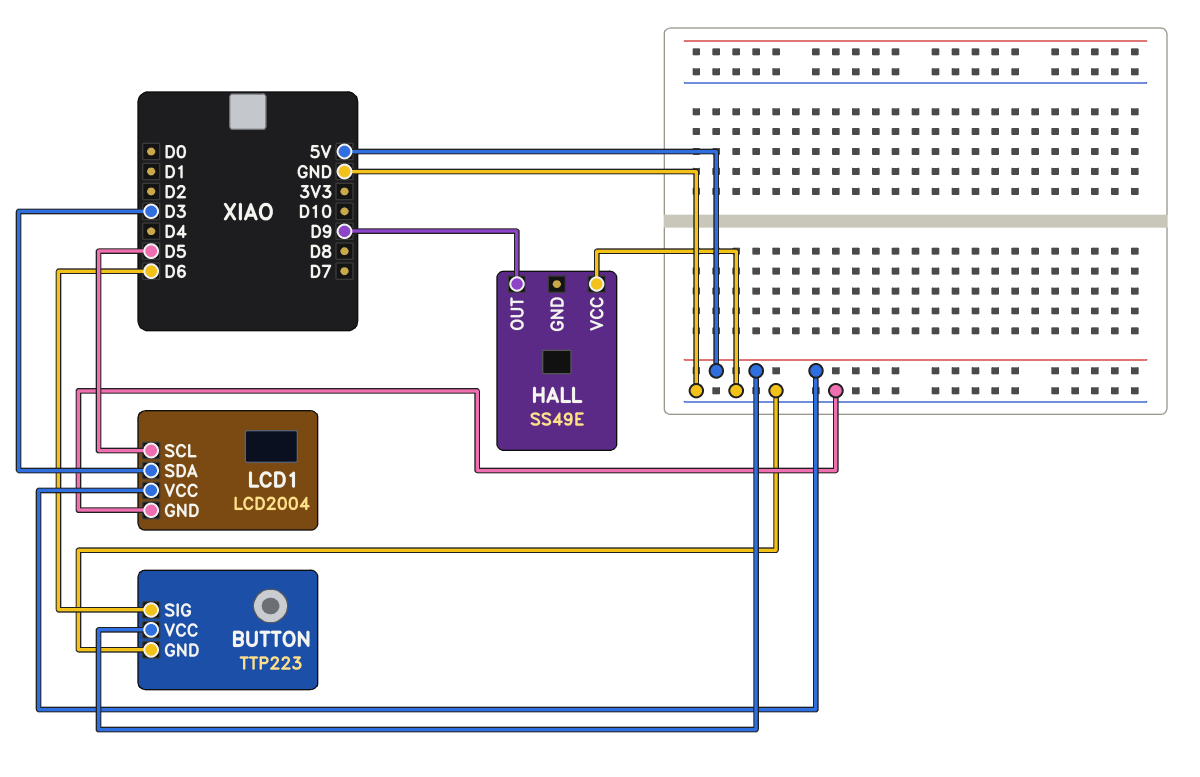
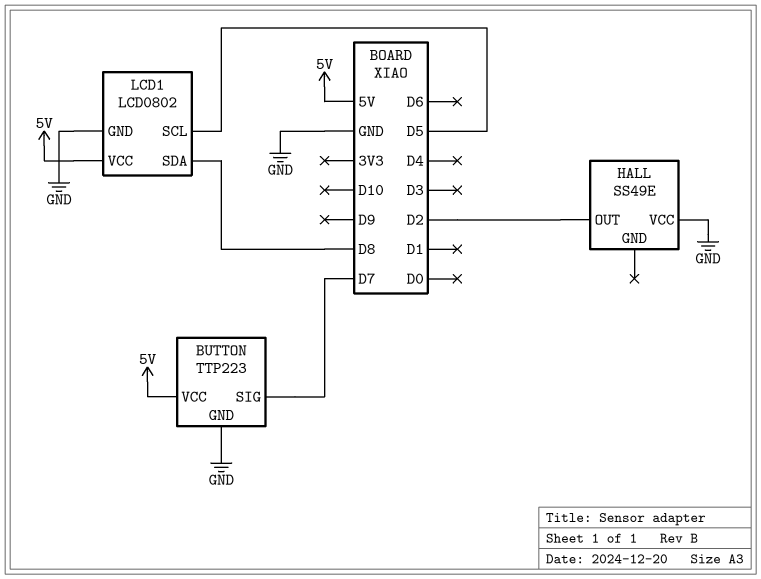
BUTTON pin SIG: D6 -> D7
HALL pin OUT: D9 -> D2
LCD1: LCD2004 -> LCD0802
LCD1 pin SDA: D3 -> D8

